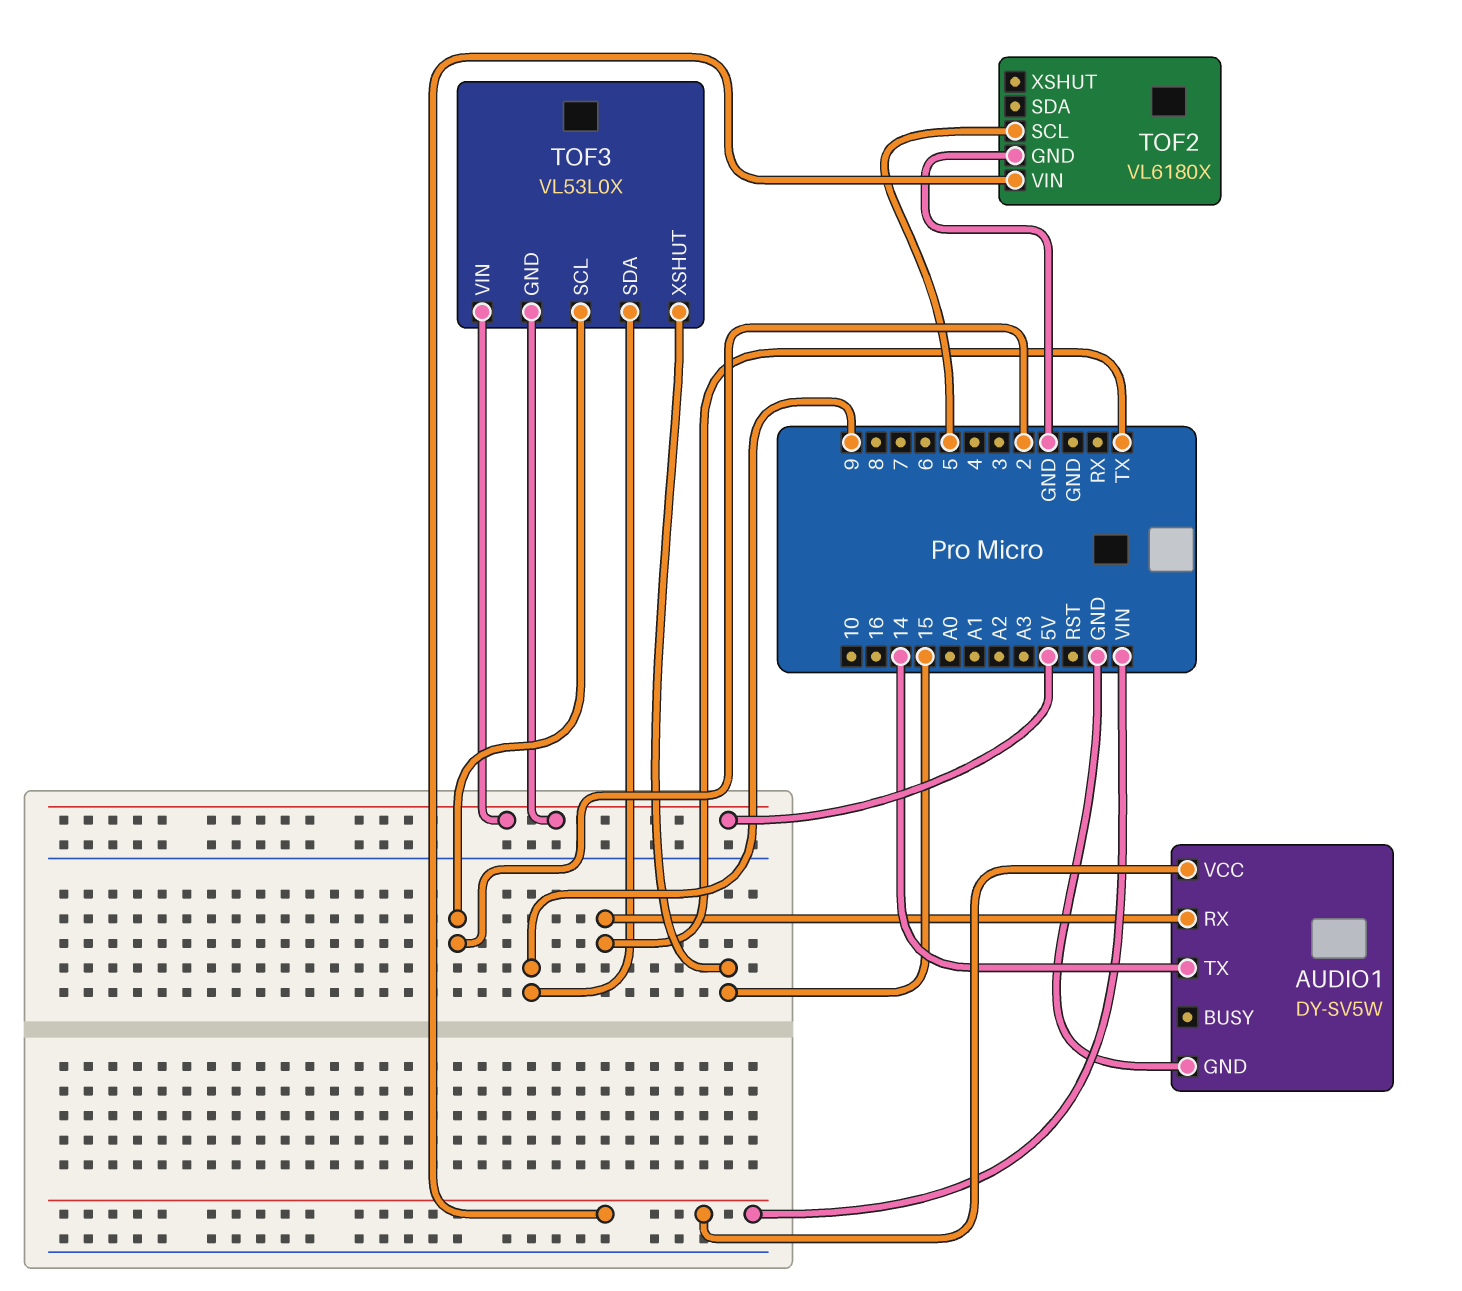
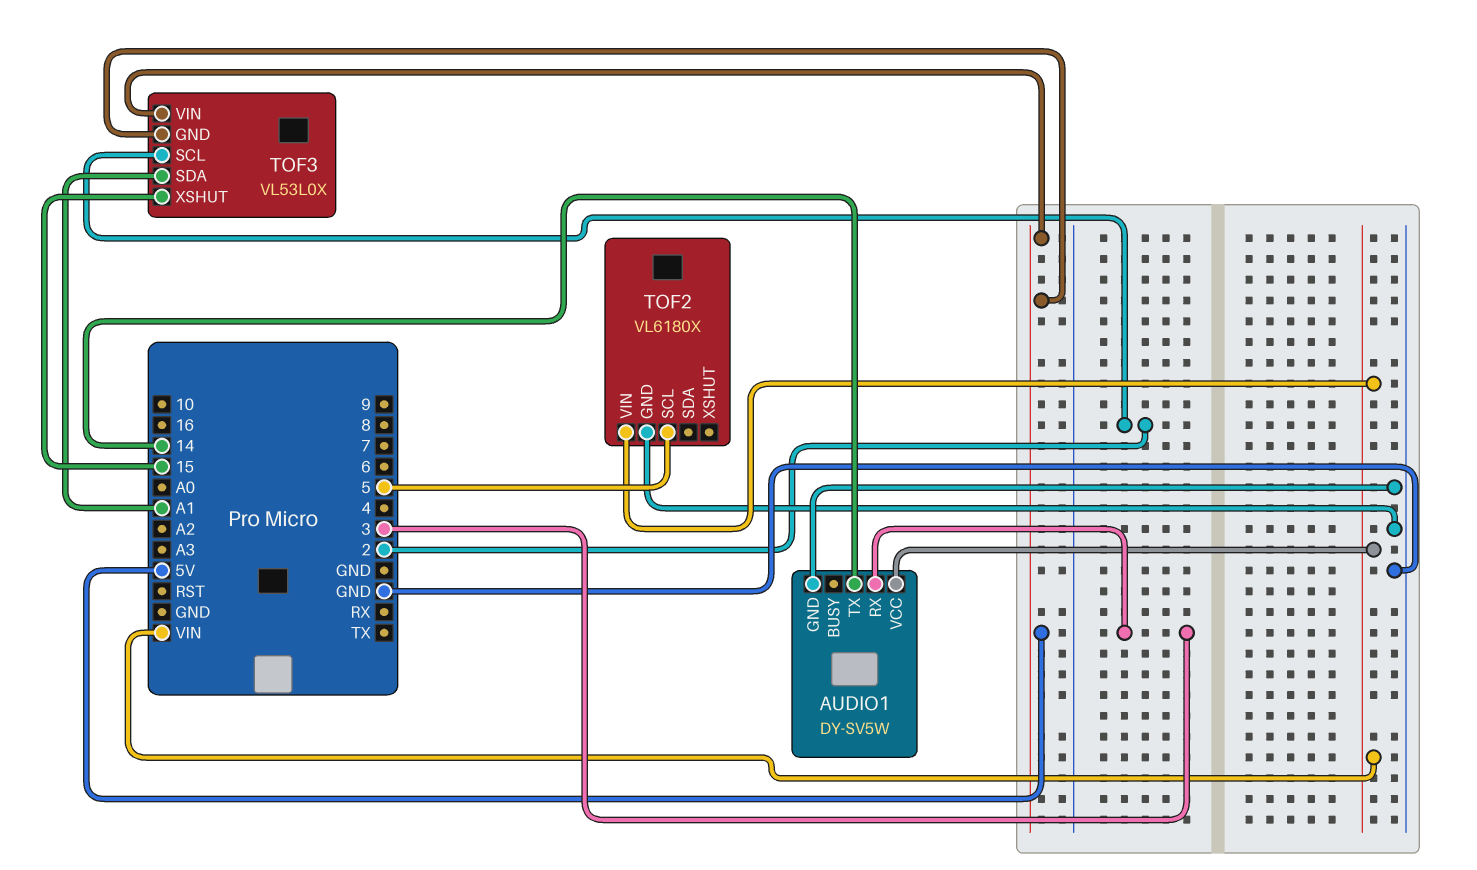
AUDIO1 pin RX: TX -> 3
TOF3 pin SDA: 9 -> A1

